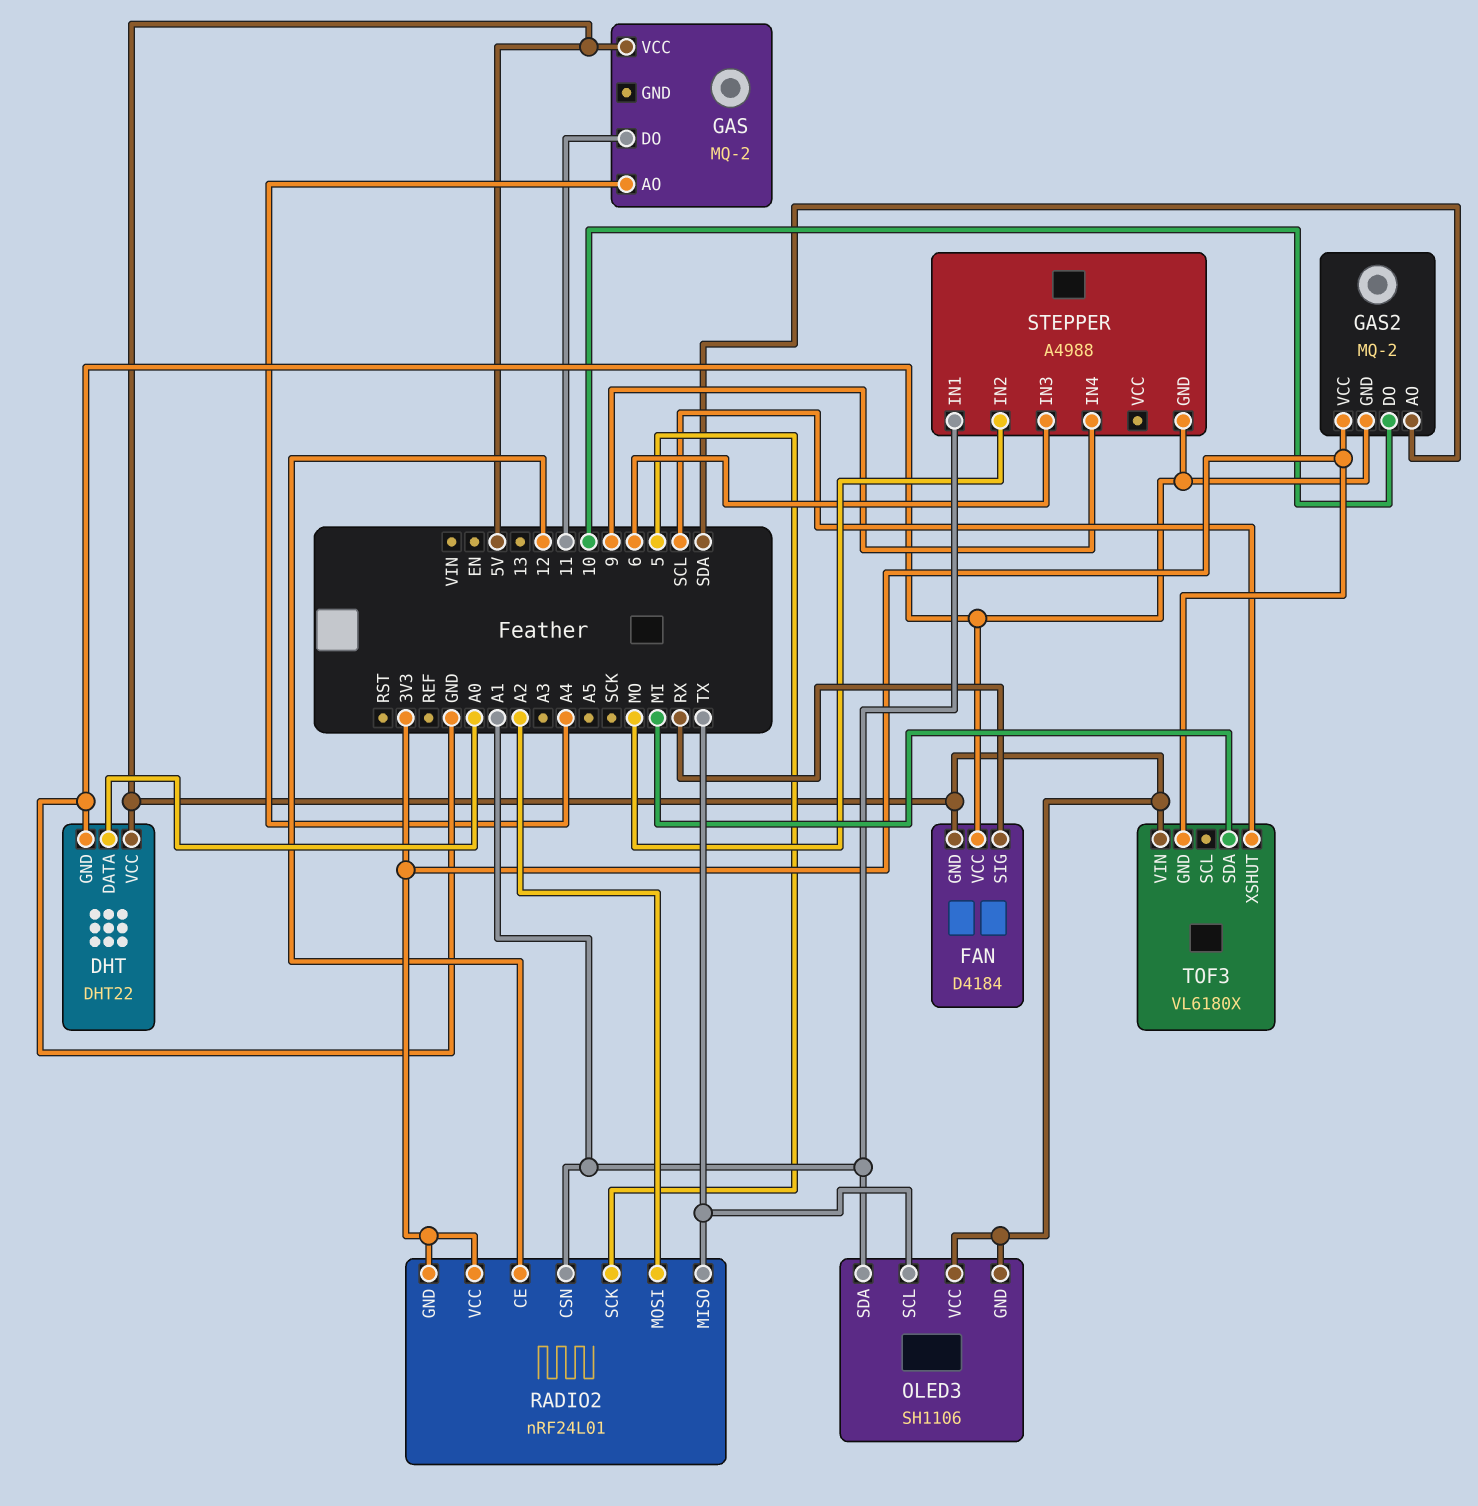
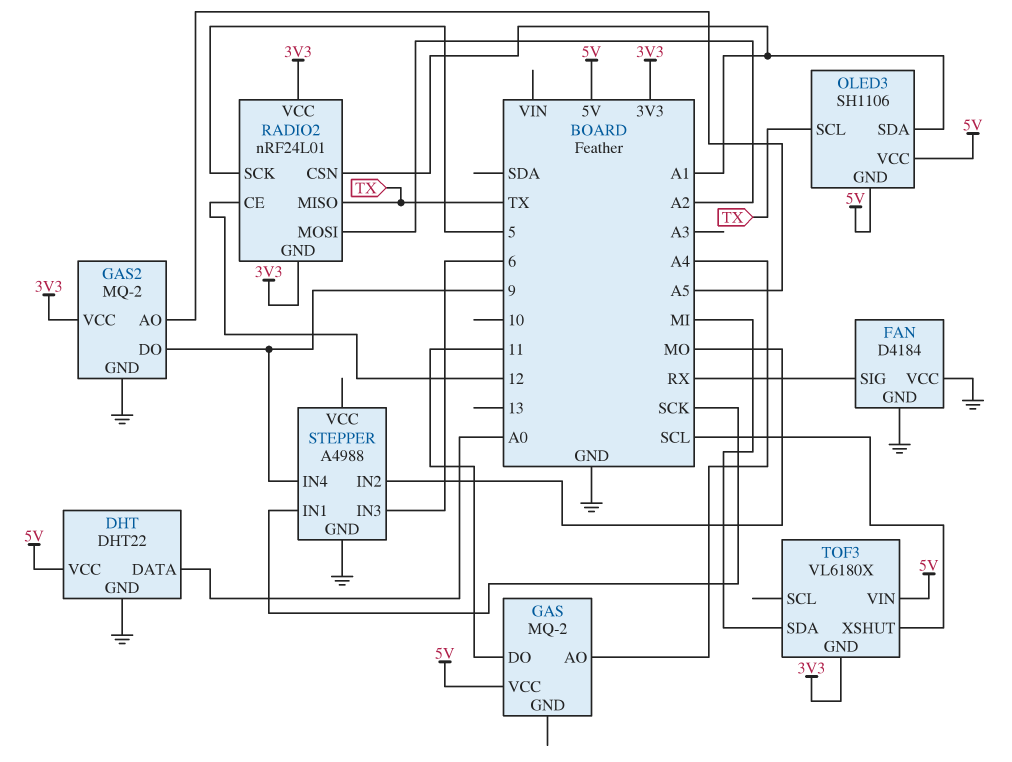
FAN pin GND: 5V -> GND
GAS2 pin AO: SDA -> A5
GAS2 pin DO: 10 -> 9
STEPPER pin IN1: A1 -> SCK

